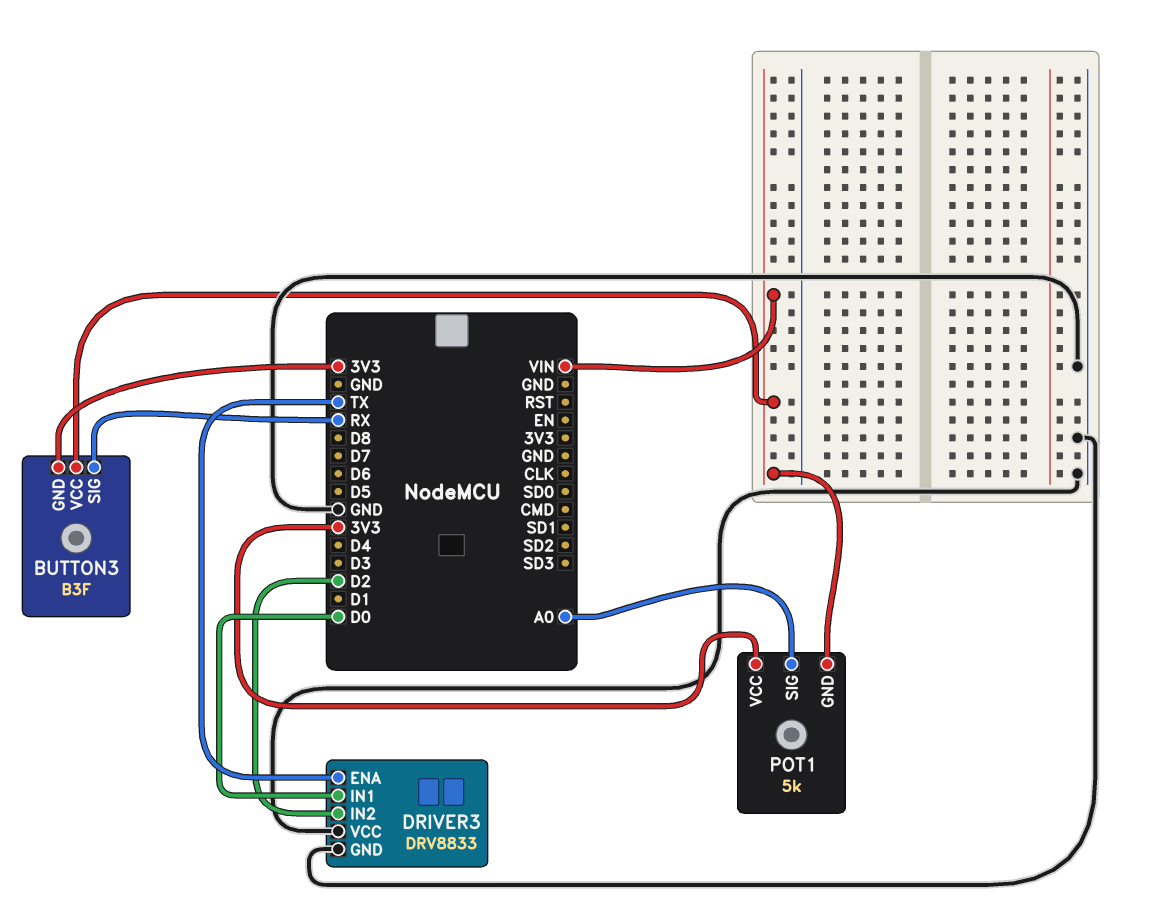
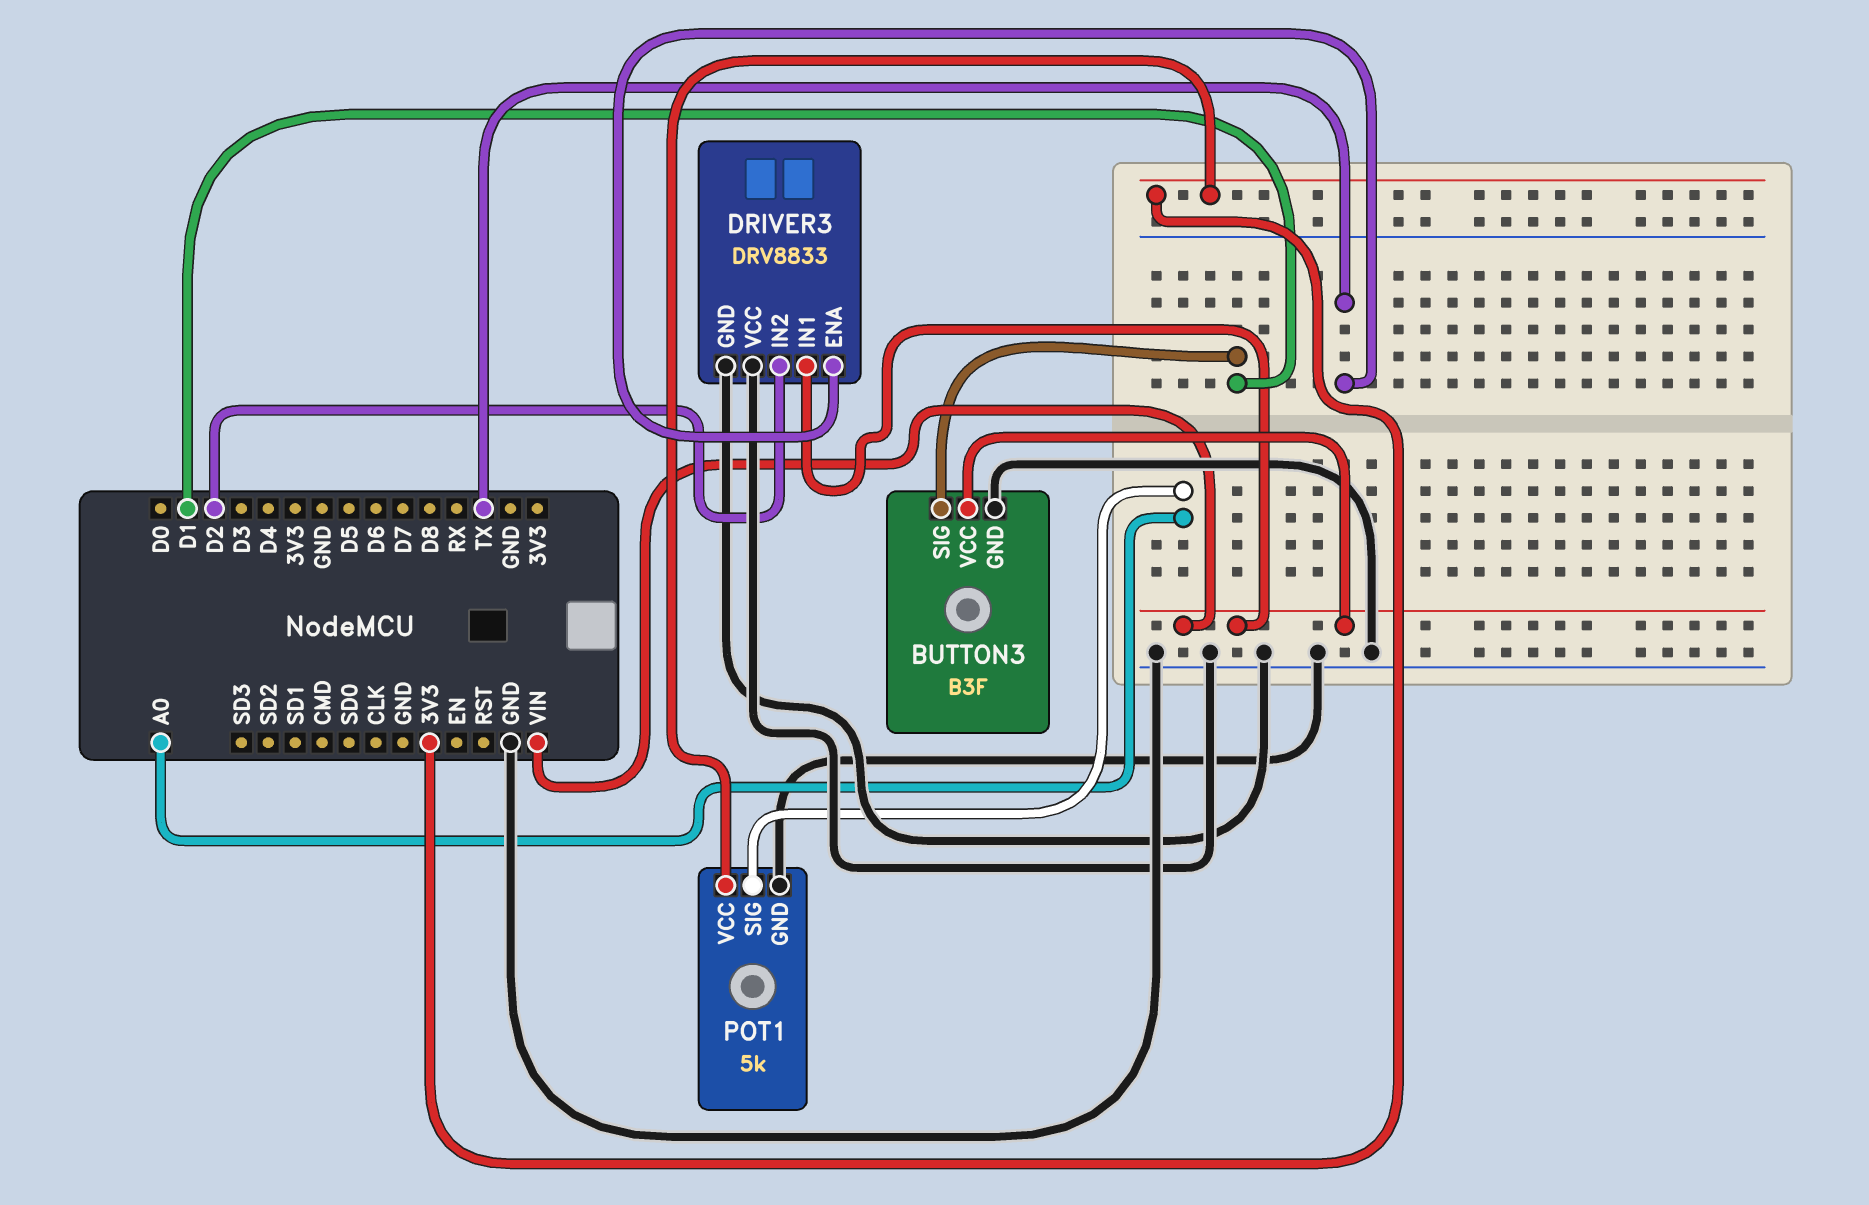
BUTTON3 pin GND: 3V3 -> GND
BUTTON3 pin SIG: RX -> D1
DRIVER3 pin IN1: D0 -> VIN
POT1 pin GND: VIN -> GND

